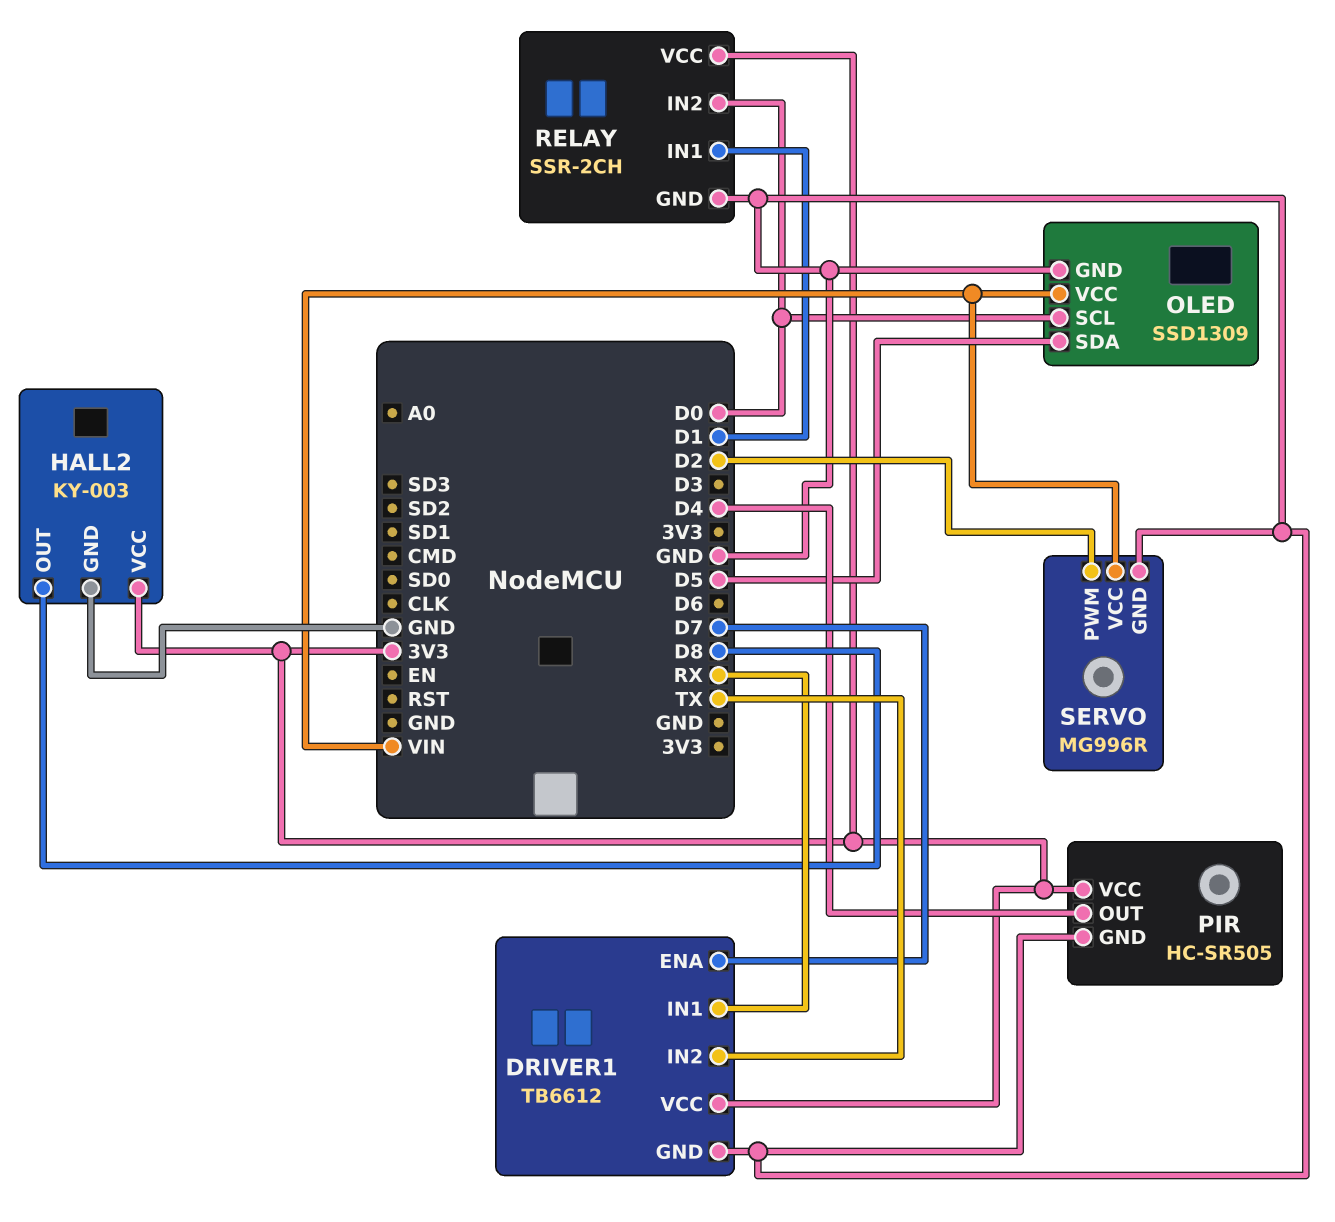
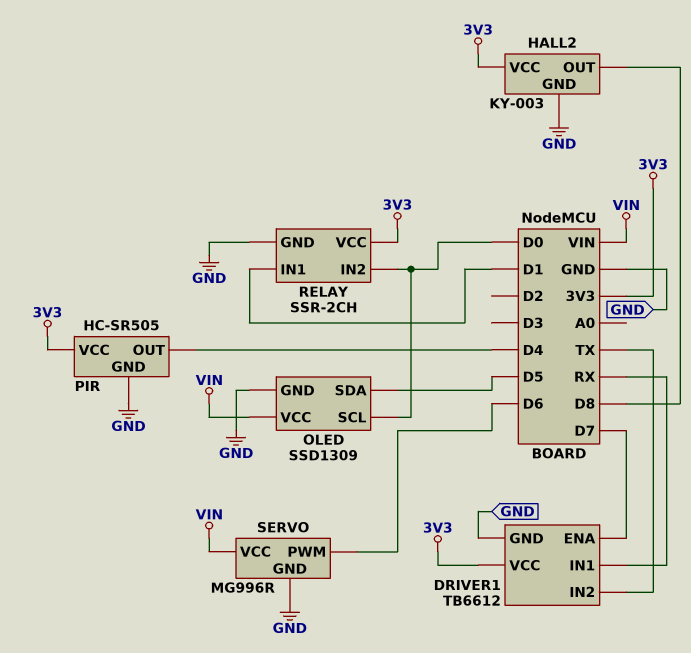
SERVO pin PWM: D2 -> D6

